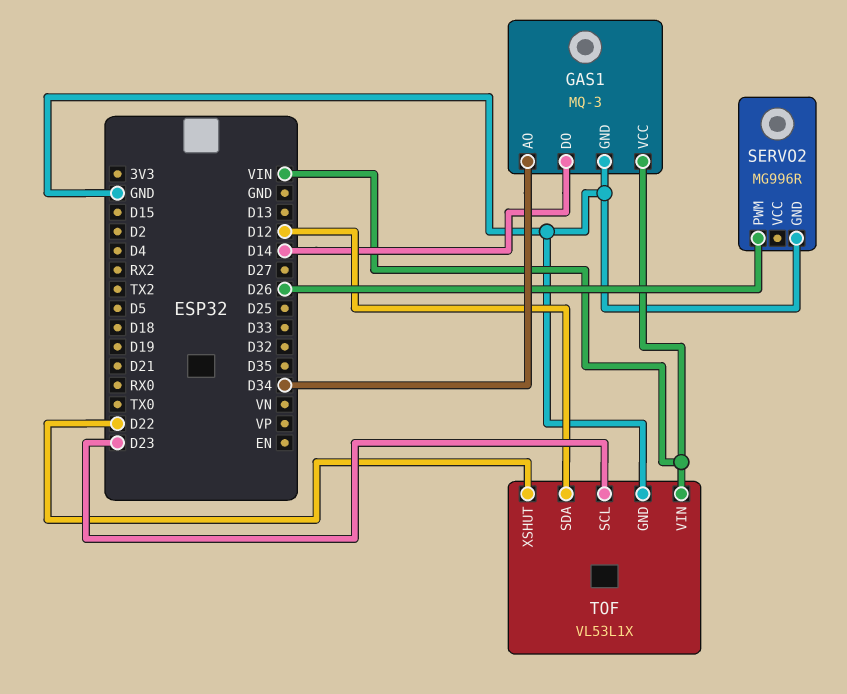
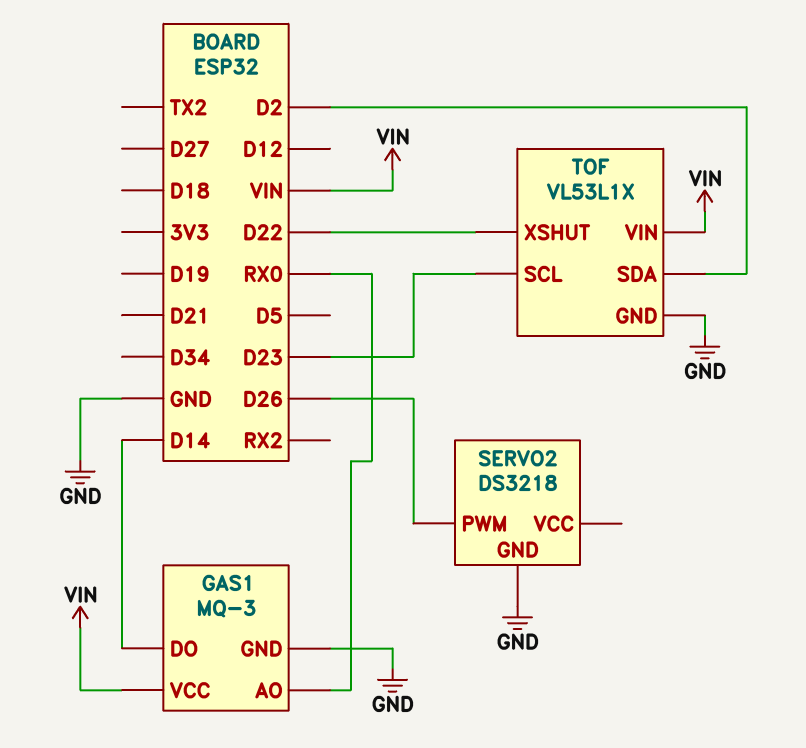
GAS1 pin AO: D34 -> RX0
SERVO2: MG996R -> DS3218
TOF pin SDA: D12 -> D2

